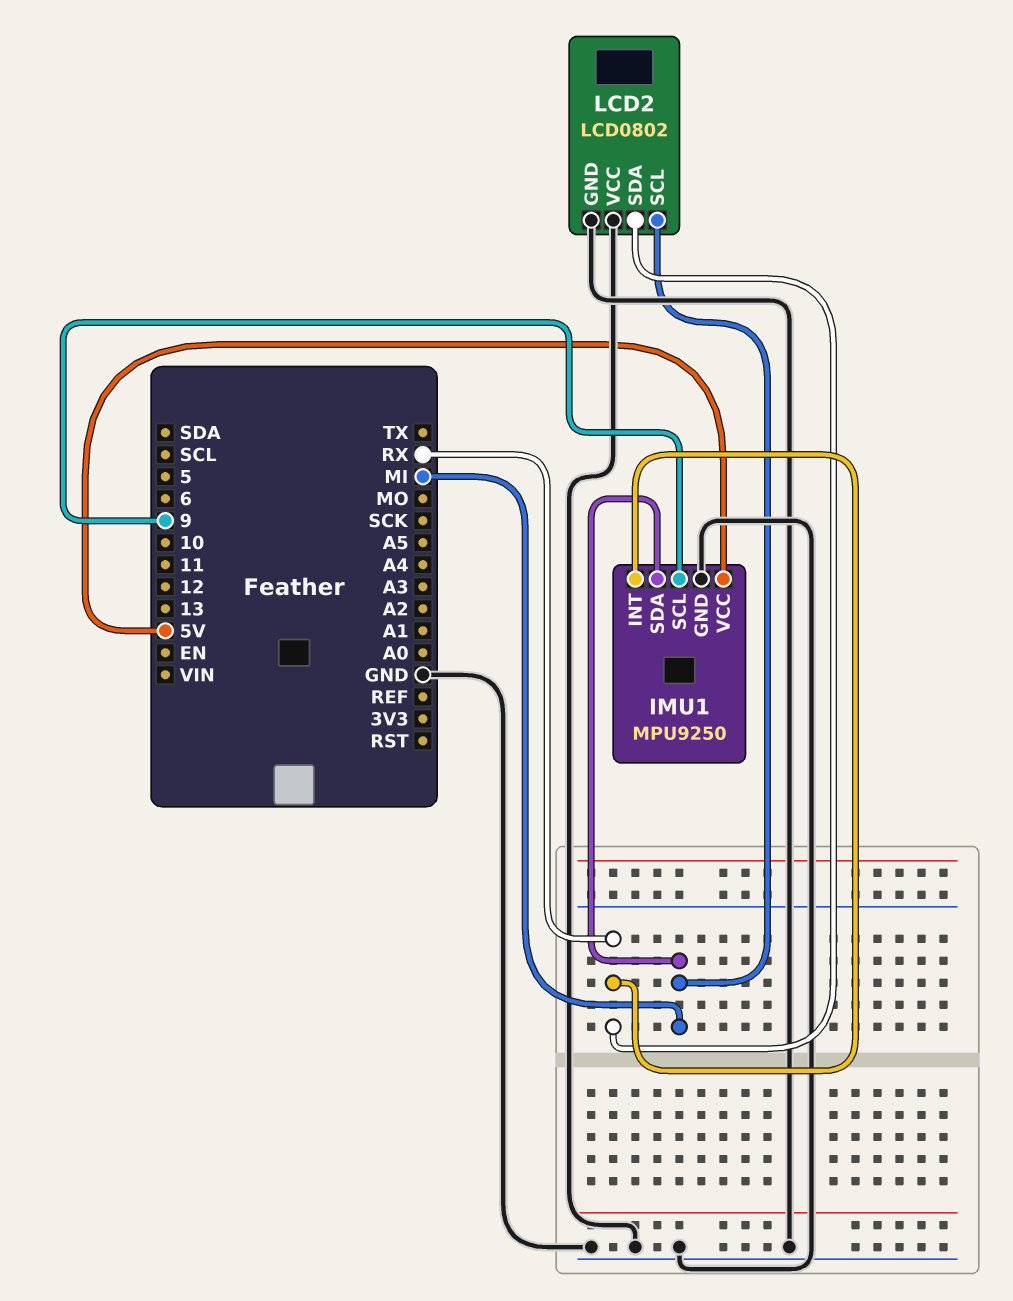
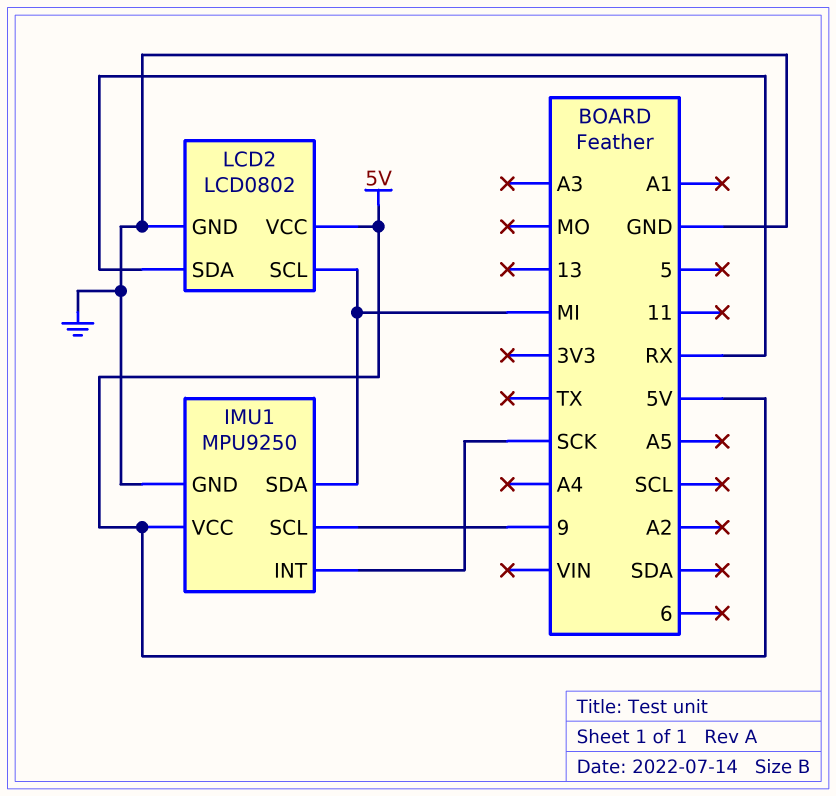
IMU1 pin INT: RX -> SCK
LCD2 pin VCC: GND -> 5V

